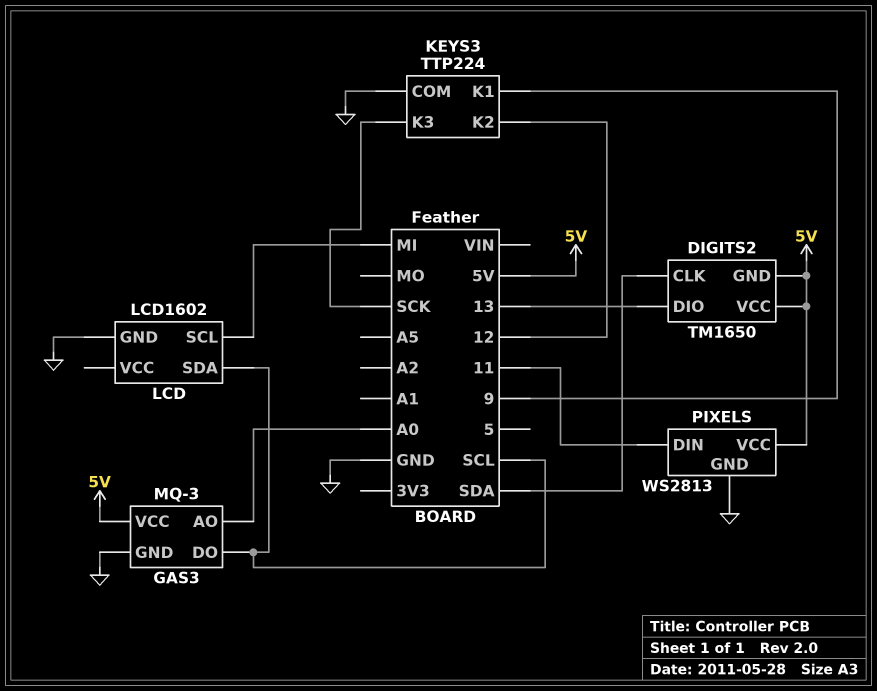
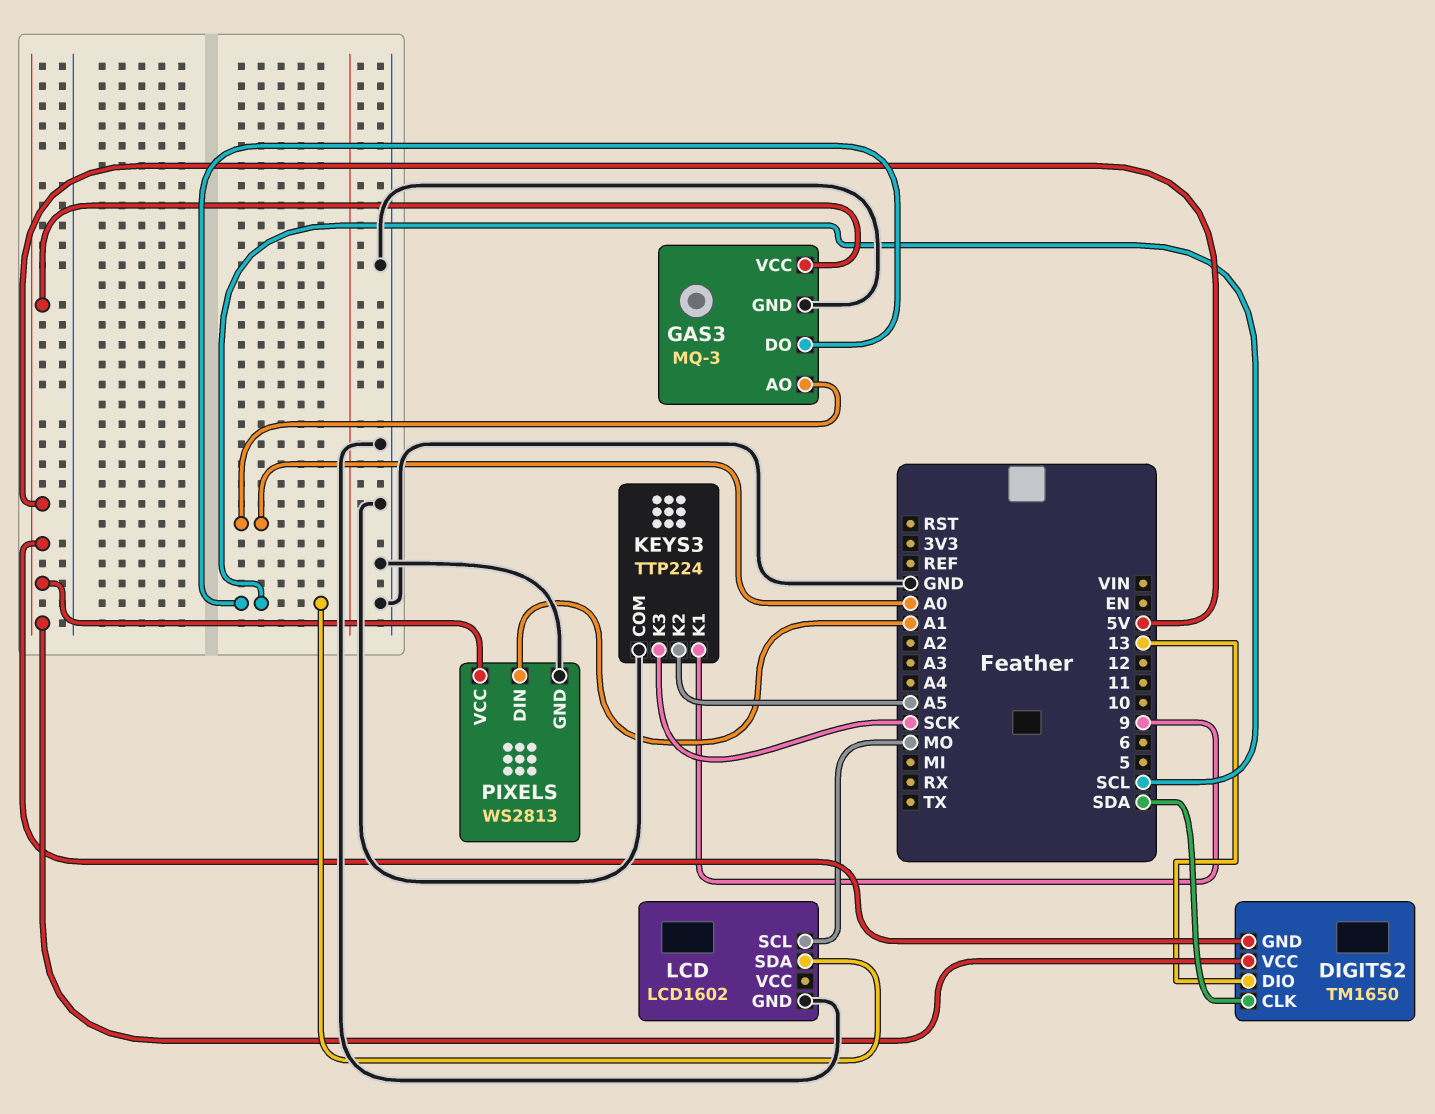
KEYS3 pin K2: 12 -> A5
LCD pin SCL: MI -> MO
PIXELS pin DIN: 11 -> A1

